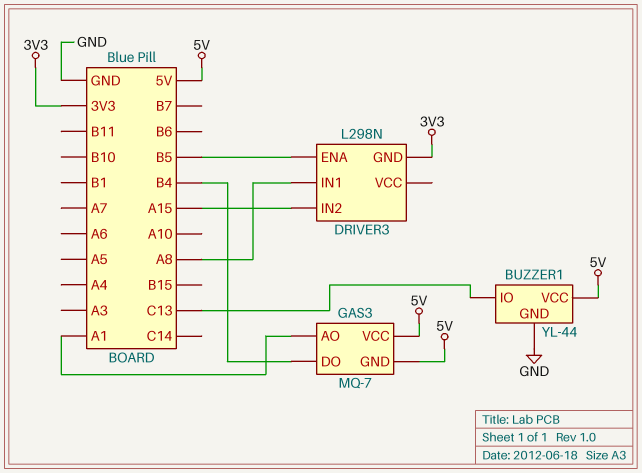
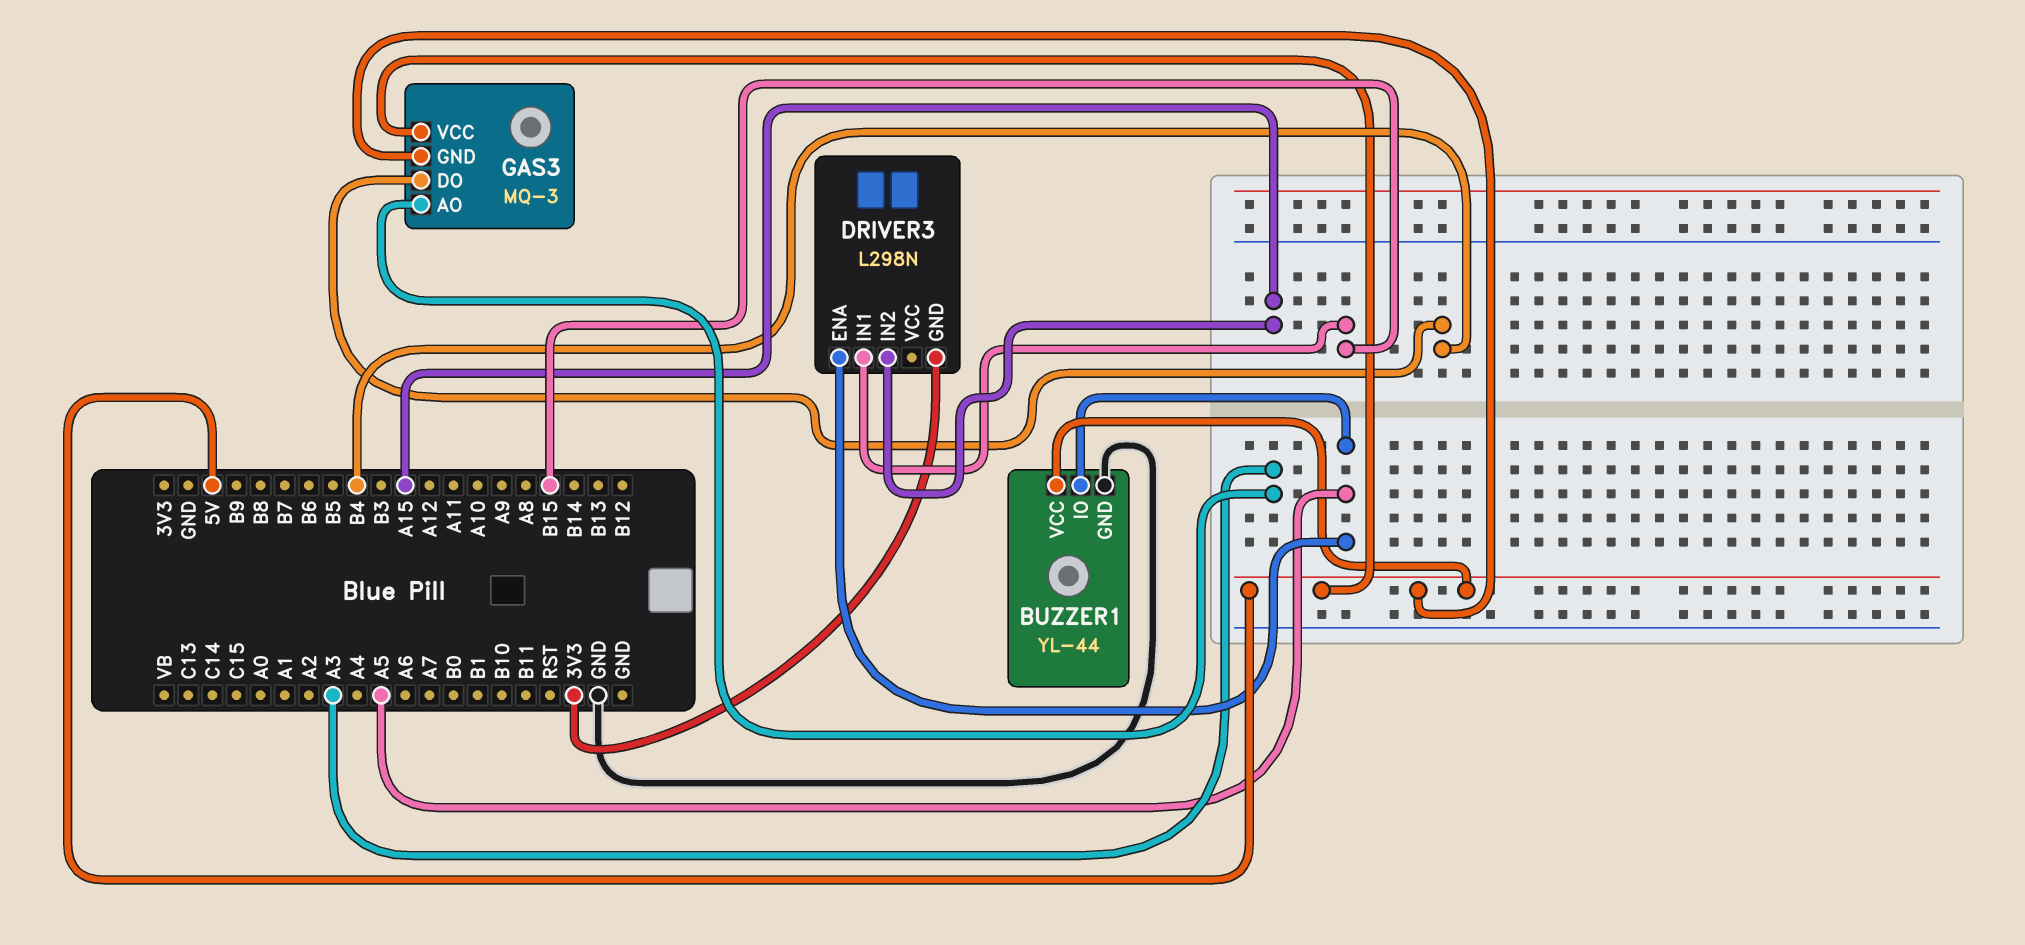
BUZZER1 pin IO: C13 -> A5
DRIVER3 pin ENA: B5 -> A5
DRIVER3 pin IN1: A8 -> B15
GAS3: MQ-7 -> MQ-3
GAS3 pin AO: A1 -> A3

